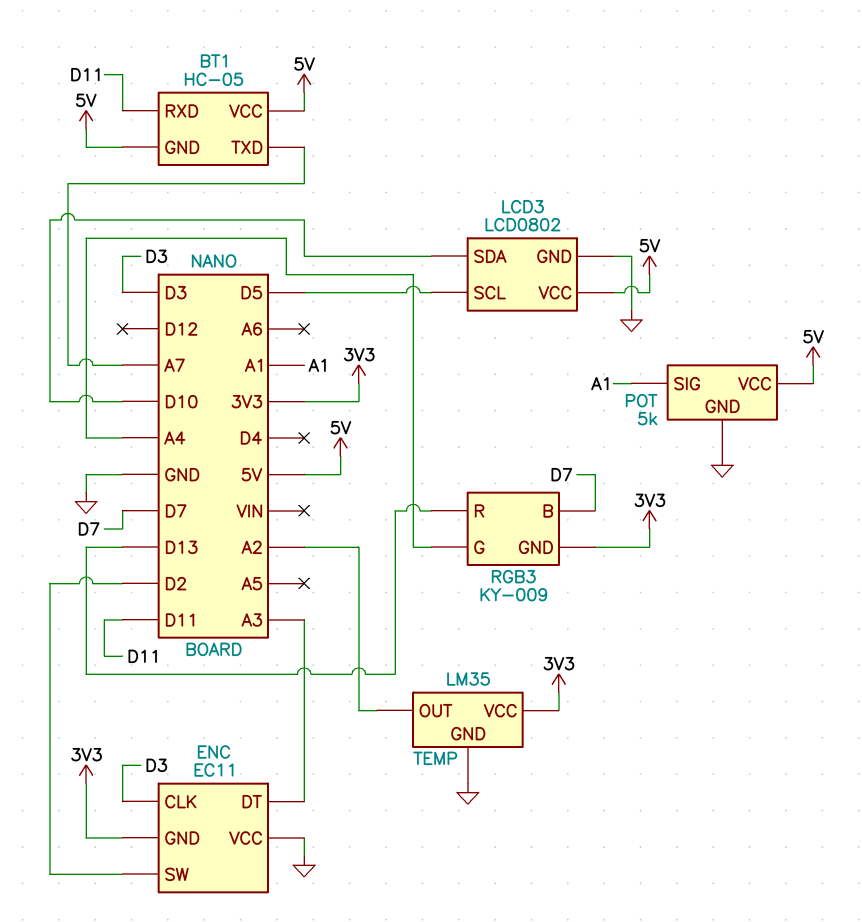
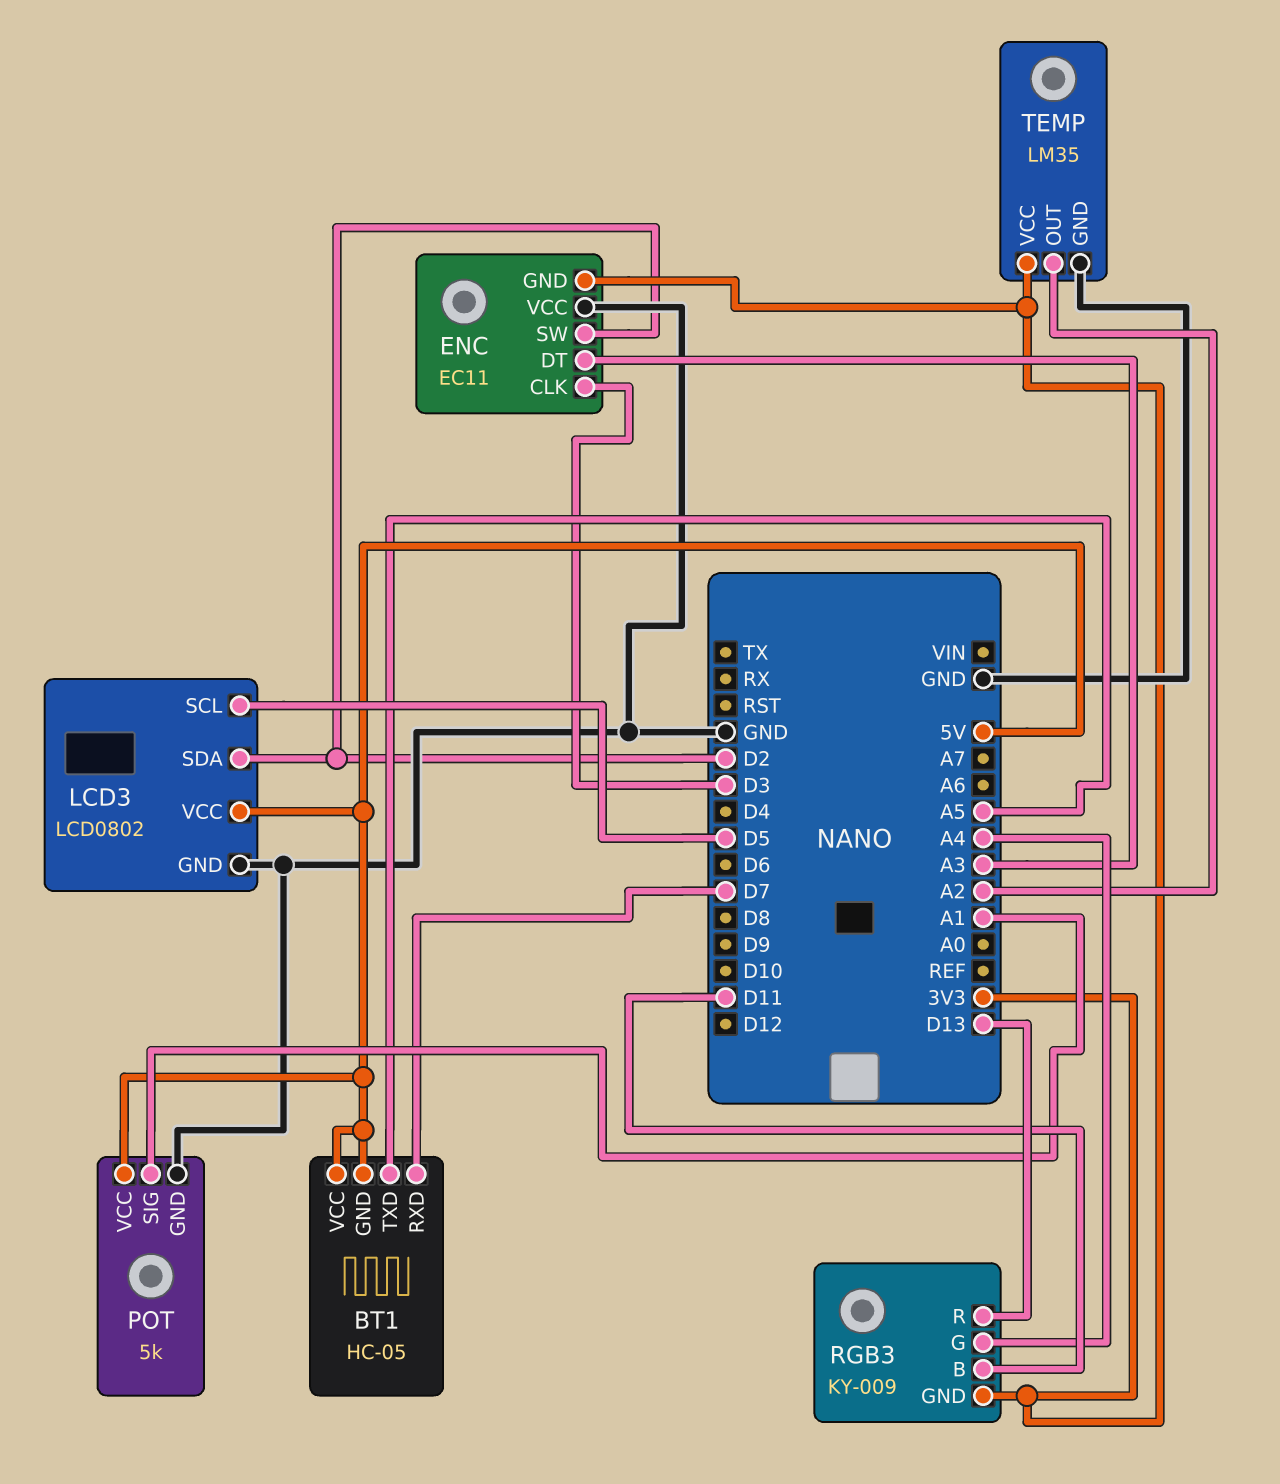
BT1 pin RXD: D11 -> D7
BT1 pin TXD: A7 -> A5
LCD3 pin SDA: D10 -> D2
RGB3 pin B: D7 -> D11

